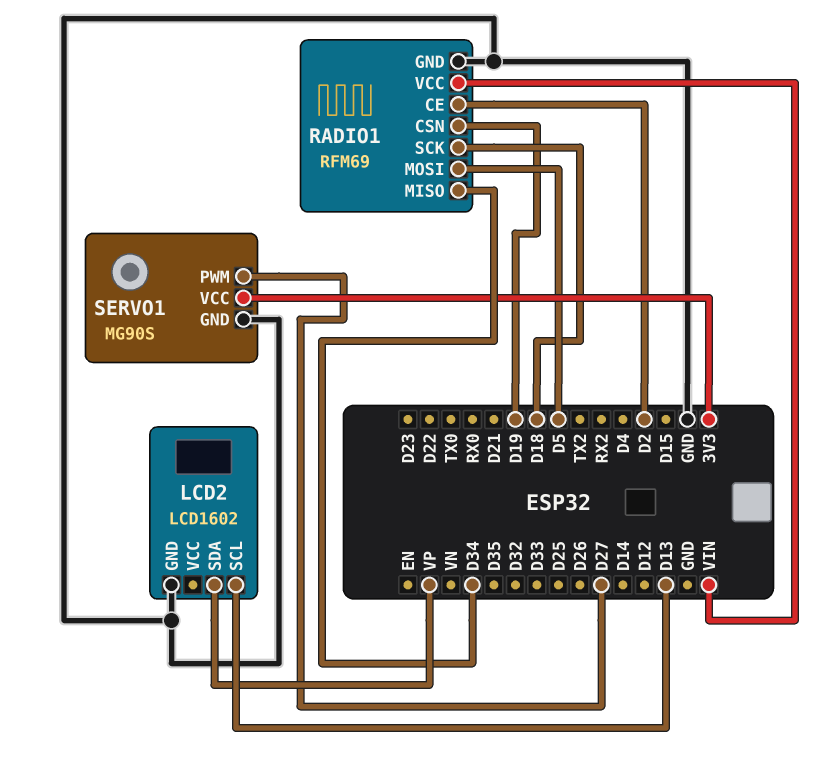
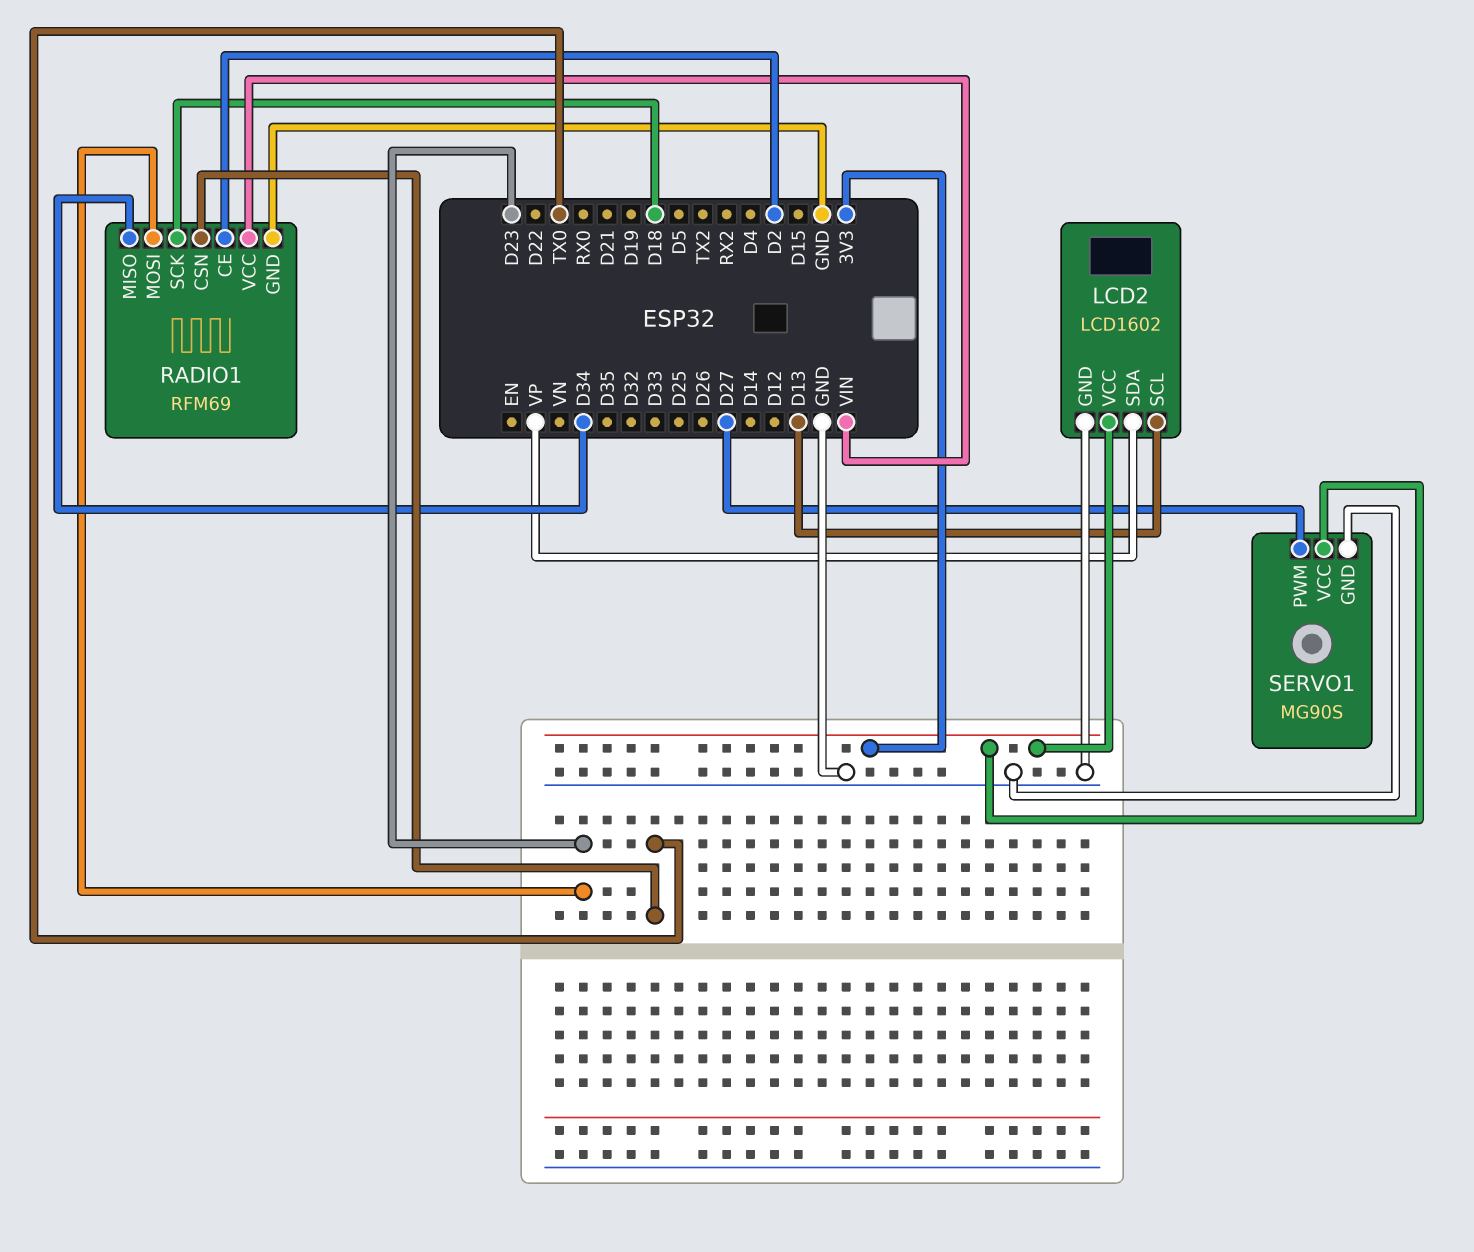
LCD2 pin VCC: none -> 3V3
RADIO1 pin CSN: D19 -> TX0
RADIO1 pin MOSI: D5 -> D23

